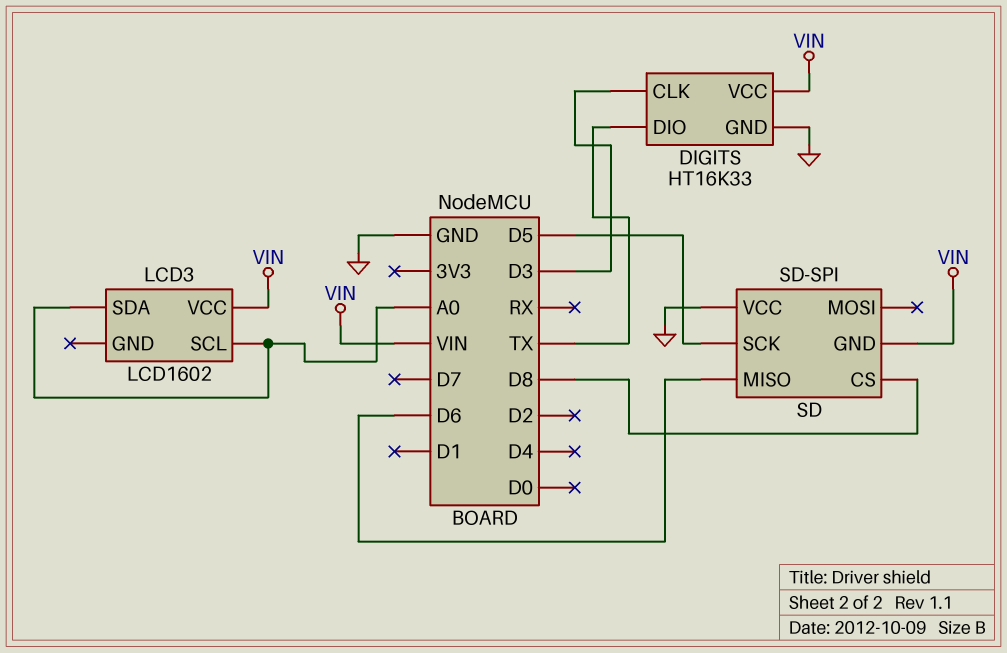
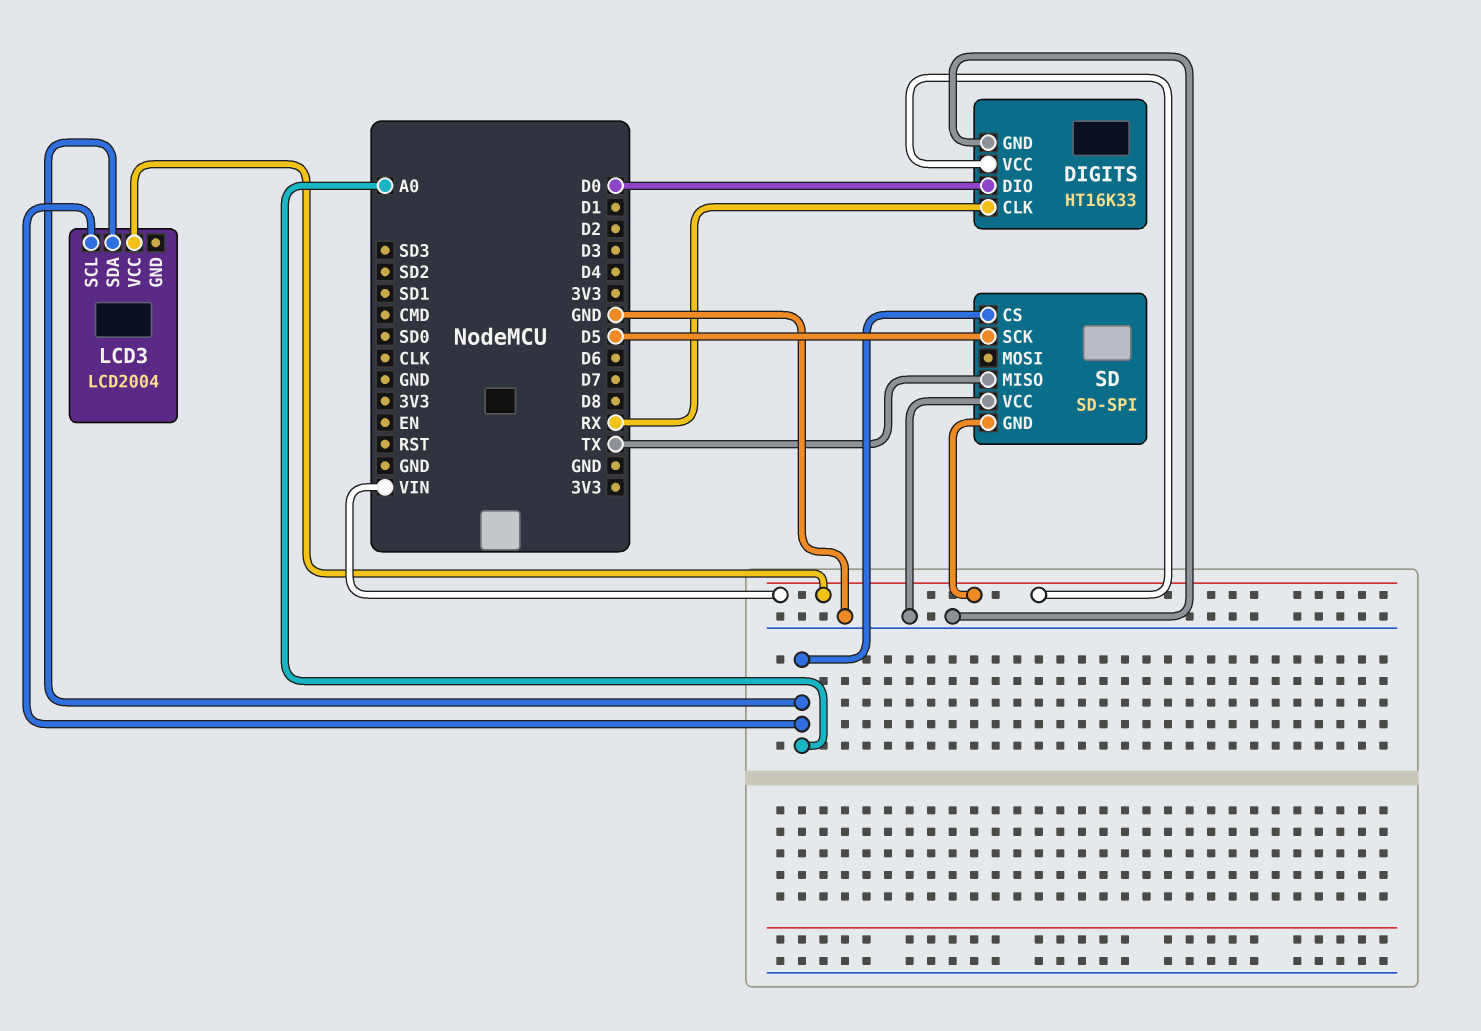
DIGITS pin CLK: D3 -> RX
DIGITS pin DIO: TX -> D0
LCD3: LCD1602 -> LCD2004
SD pin CS: D8 -> A0
SD pin MISO: D6 -> TX

